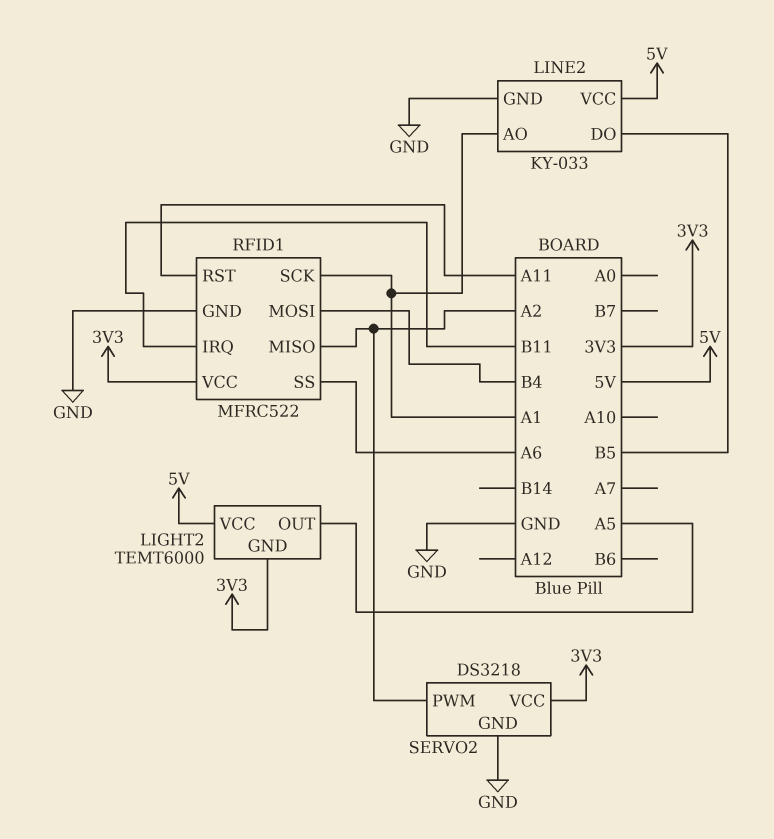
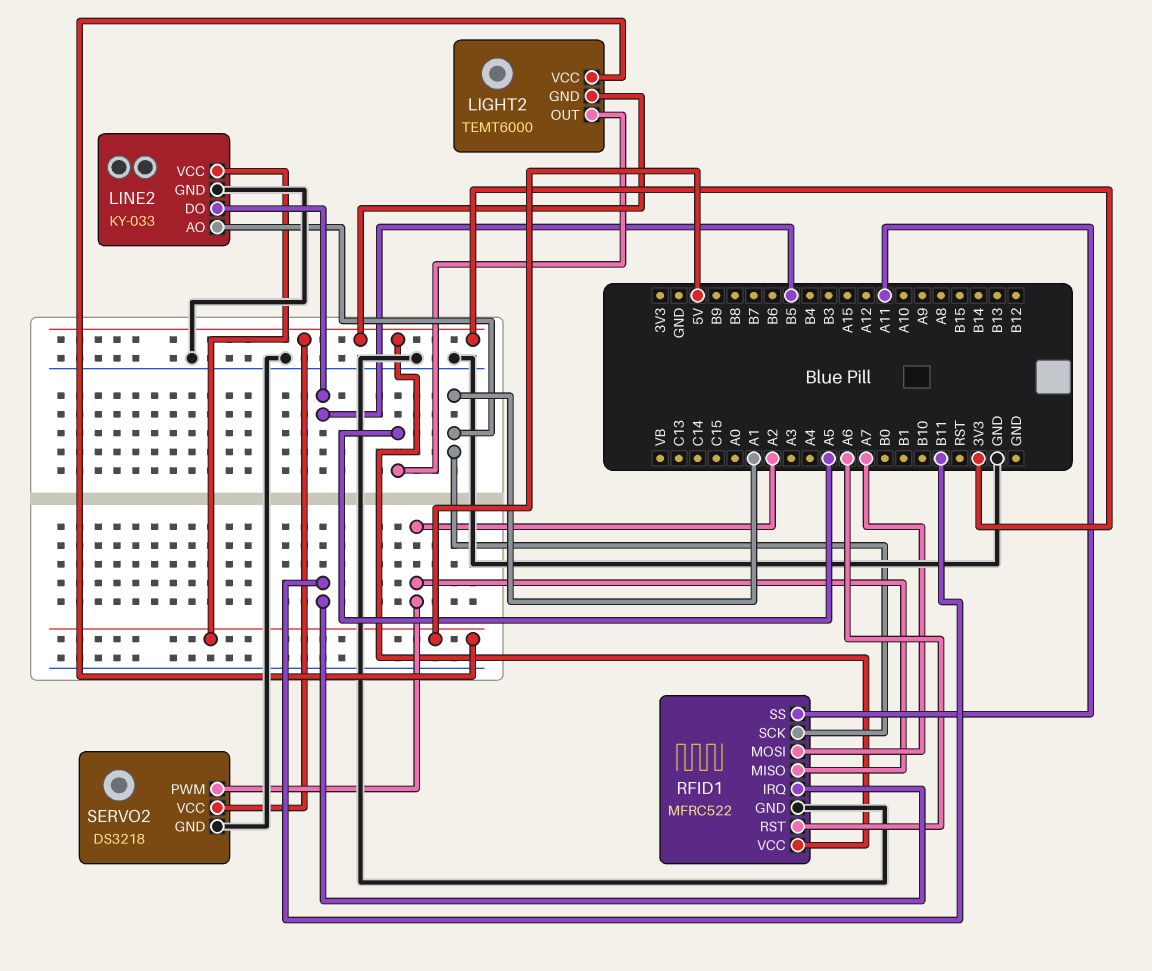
RFID1 pin MOSI: B4 -> A7
RFID1 pin RST: A11 -> A6
RFID1 pin SS: A6 -> A11

